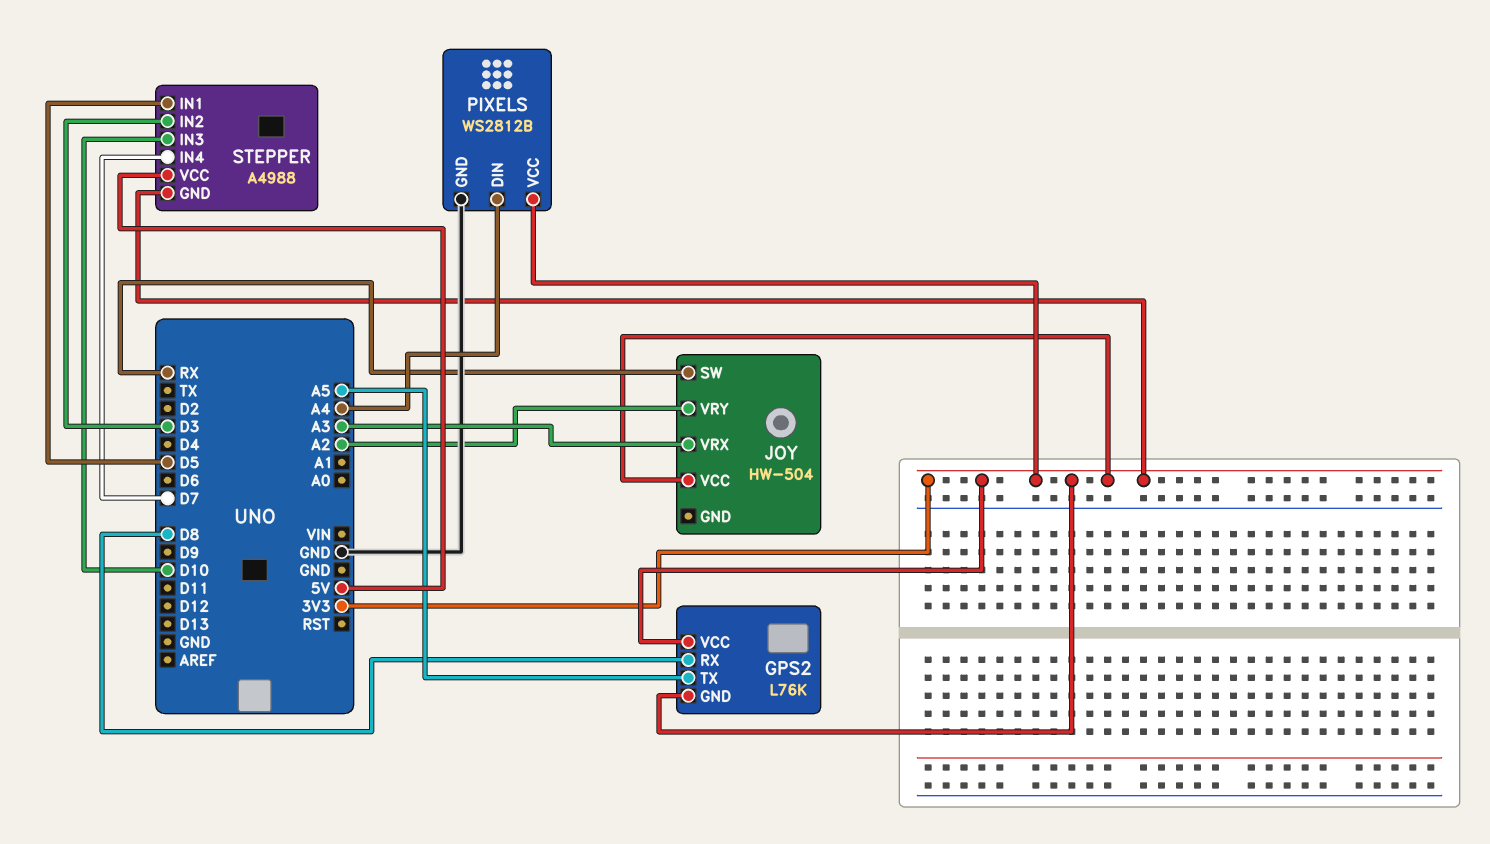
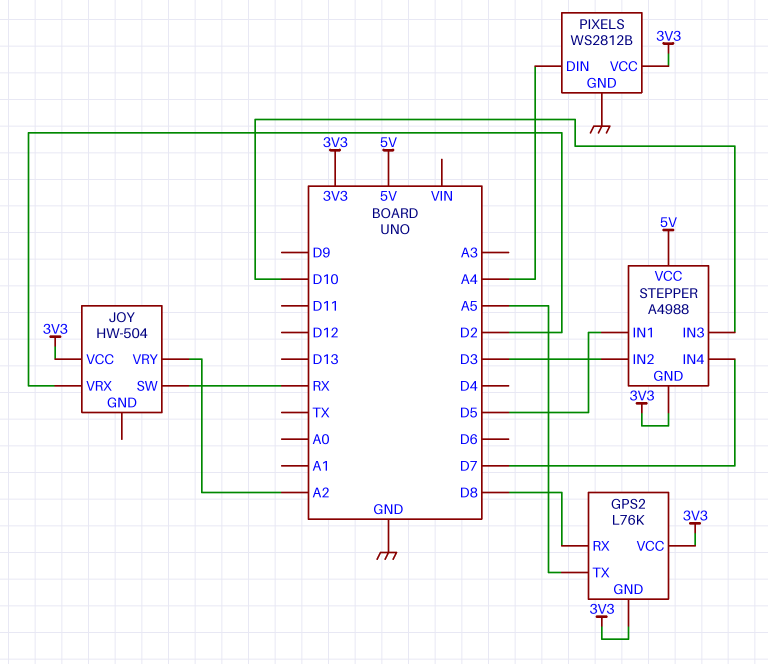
JOY pin VRX: A3 -> D2

